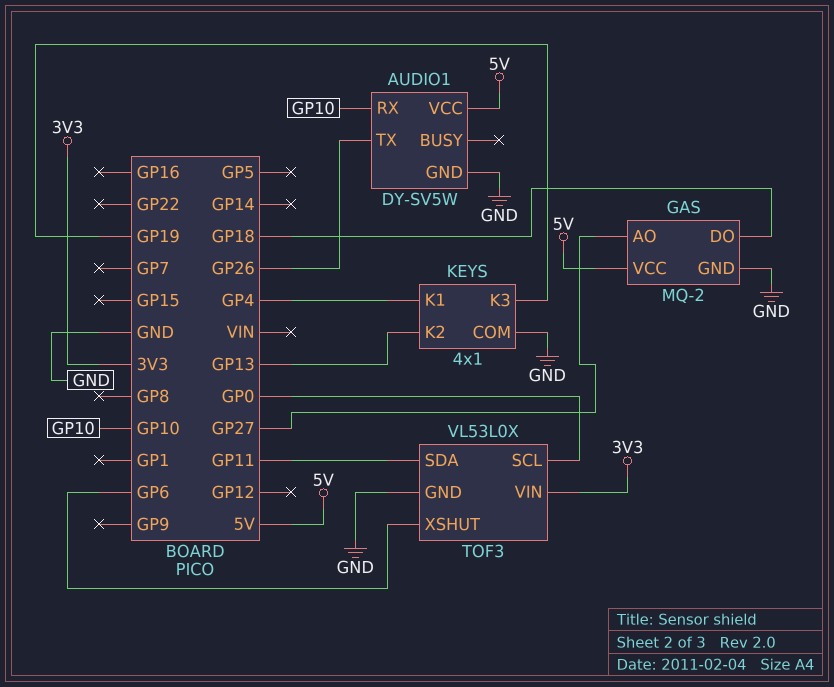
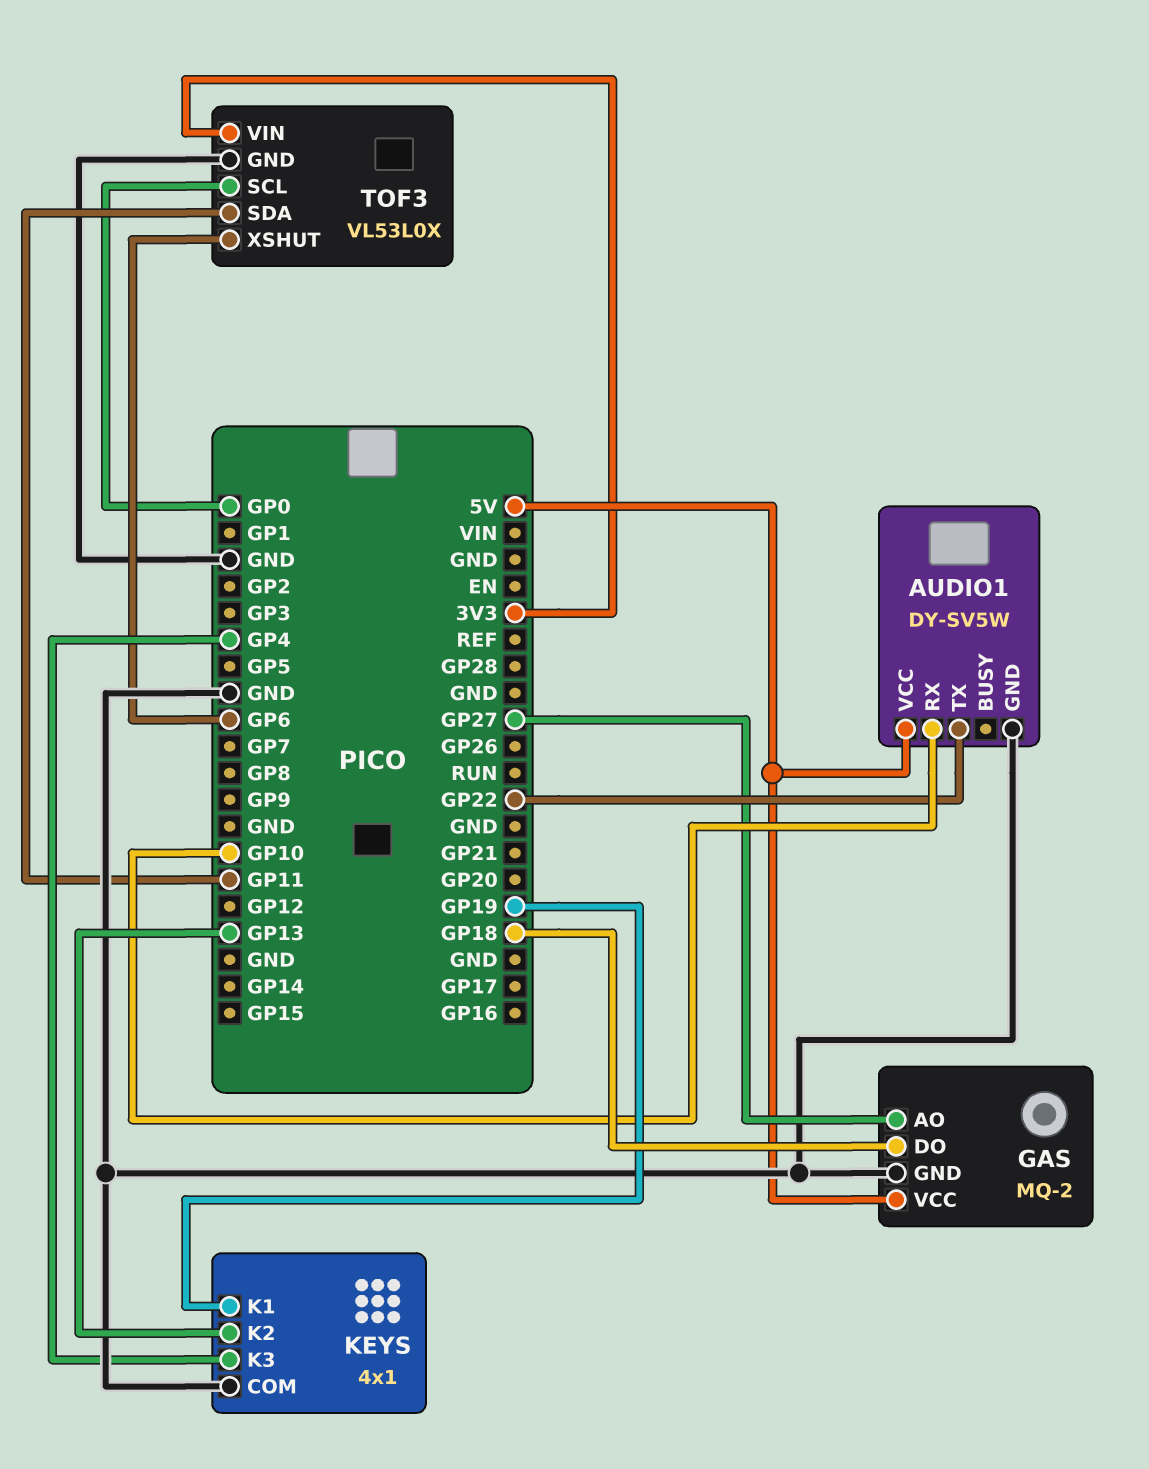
AUDIO1 pin TX: GP26 -> GP22
KEYS pin K1: GP4 -> GP19
KEYS pin K3: GP19 -> GP4

